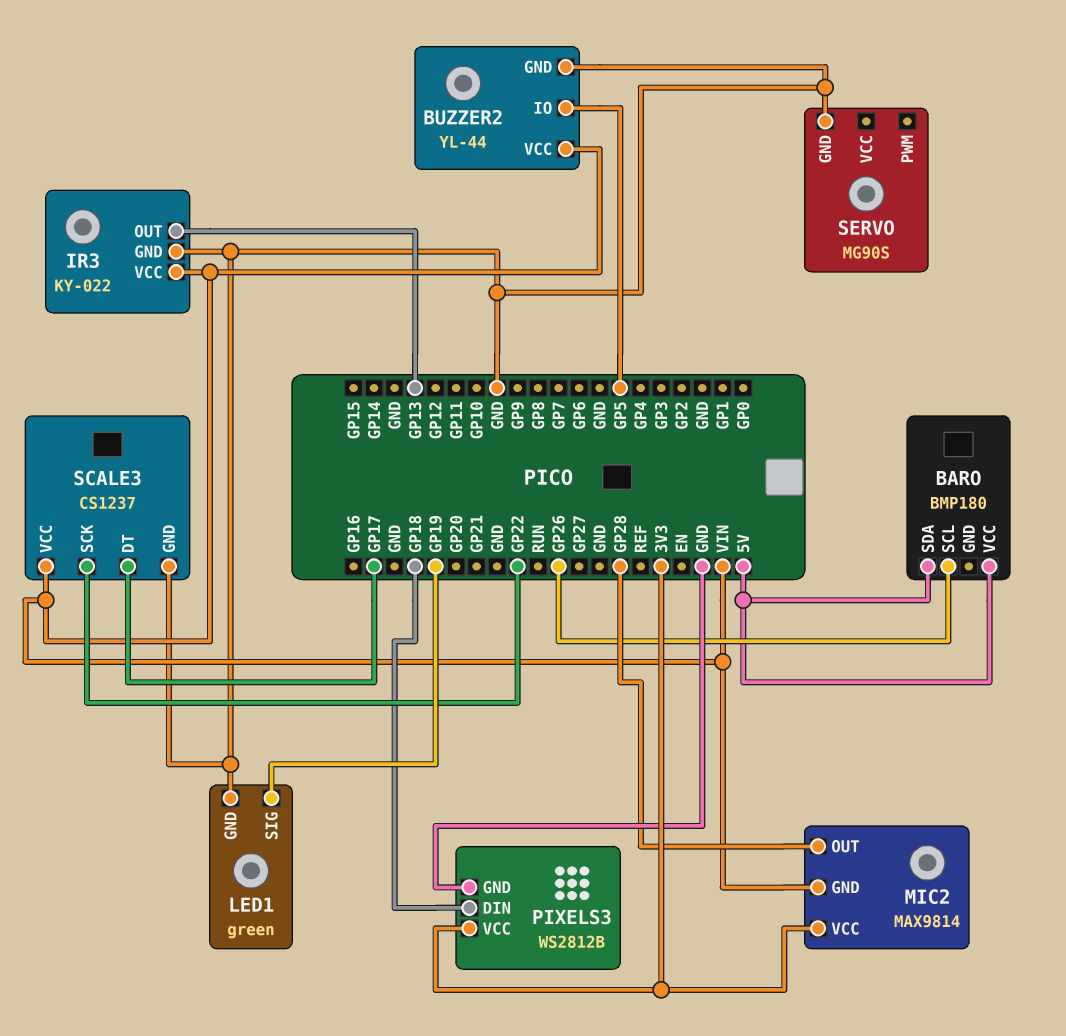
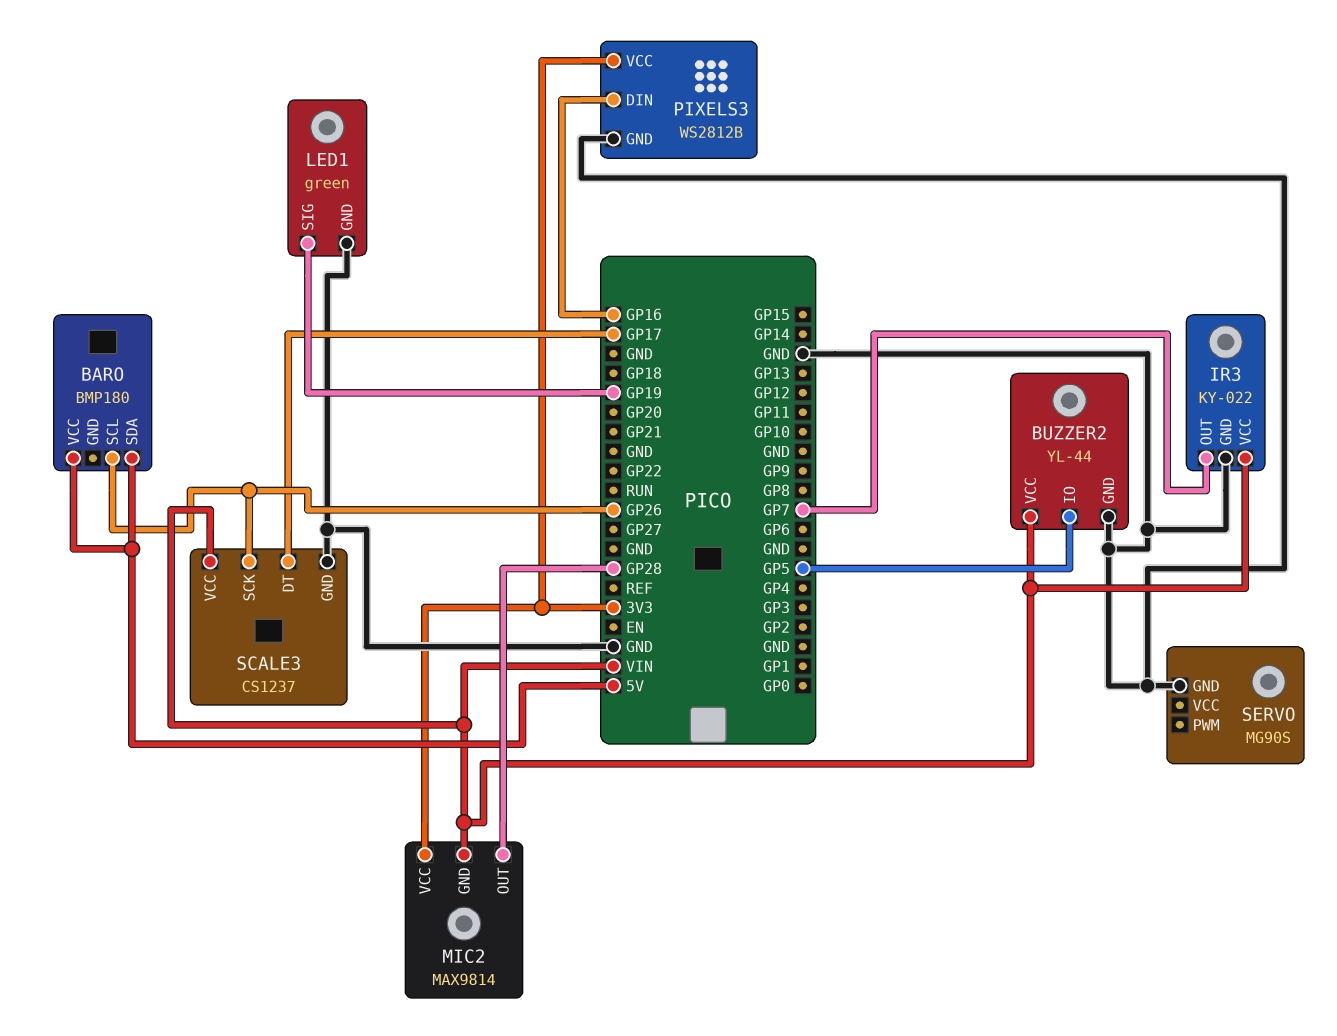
IR3 pin OUT: GP13 -> GP7
PIXELS3 pin DIN: GP18 -> GP16
SCALE3 pin SCK: GP22 -> GP26

